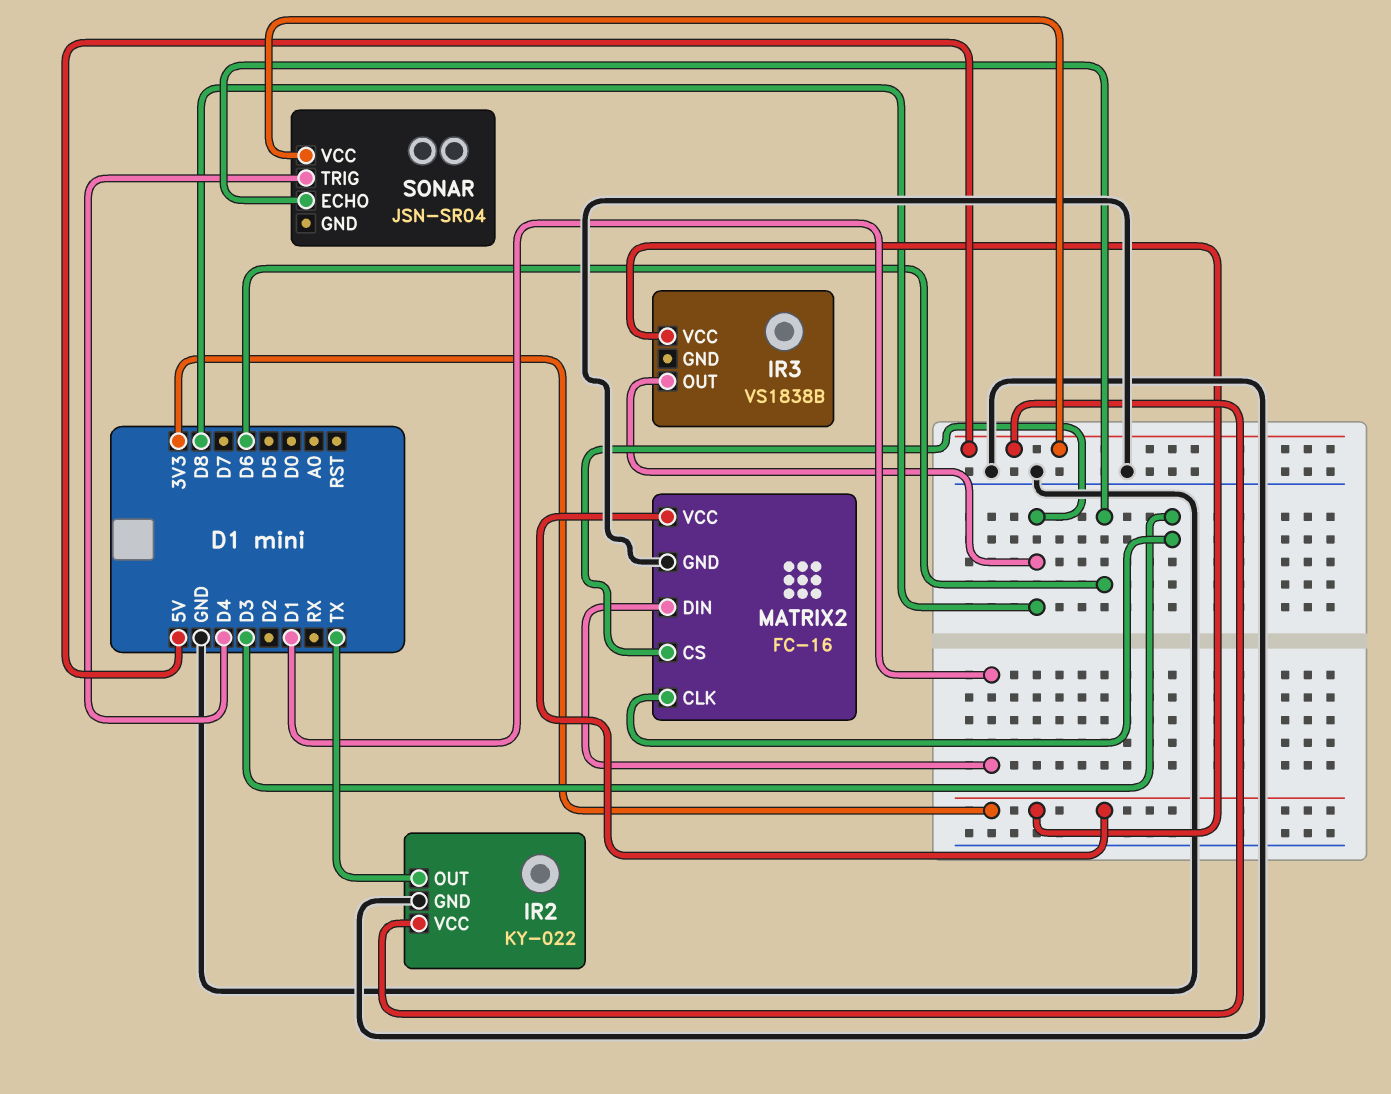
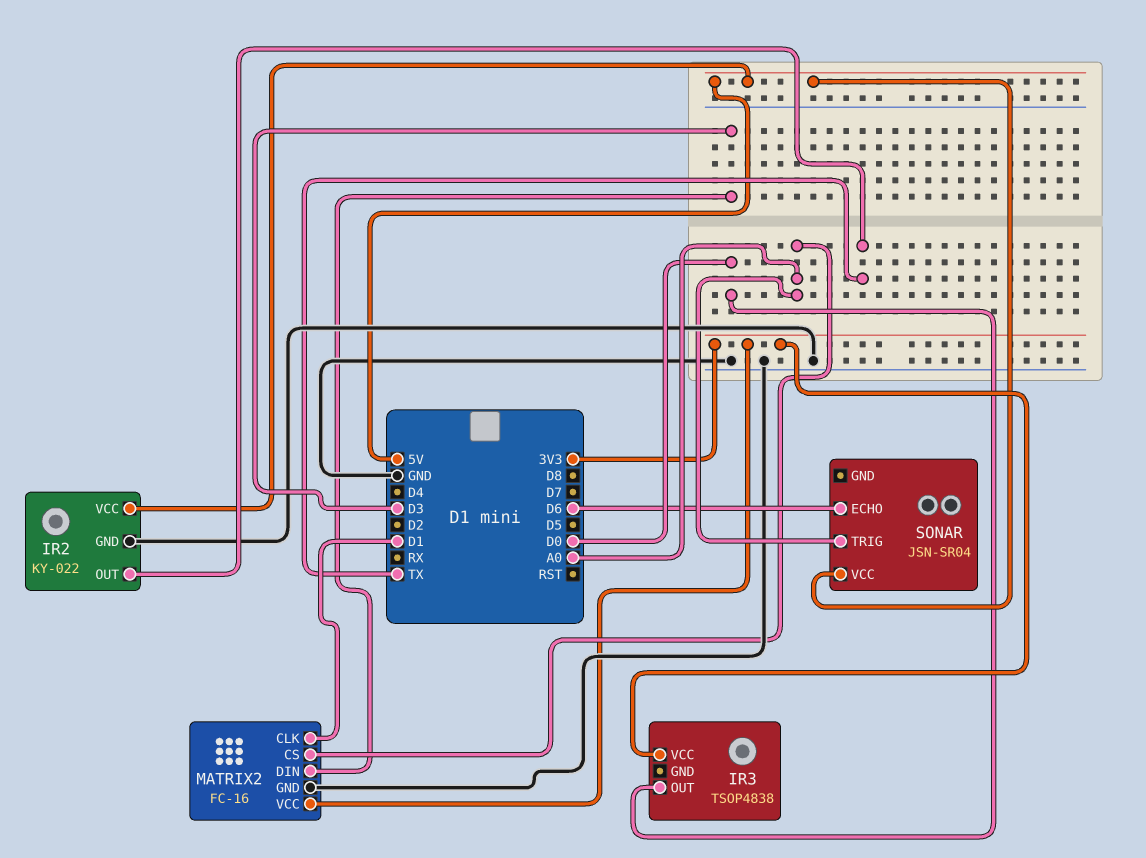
IR3: VS1838B -> TSOP4838
IR3 pin OUT: D8 -> D0
MATRIX2 pin CLK: D3 -> D1
MATRIX2 pin CS: D8 -> A0
MATRIX2 pin DIN: D1 -> D3
SONAR pin TRIG: D4 -> A0

